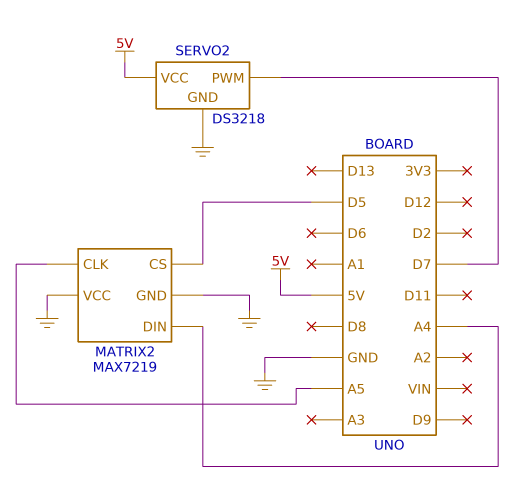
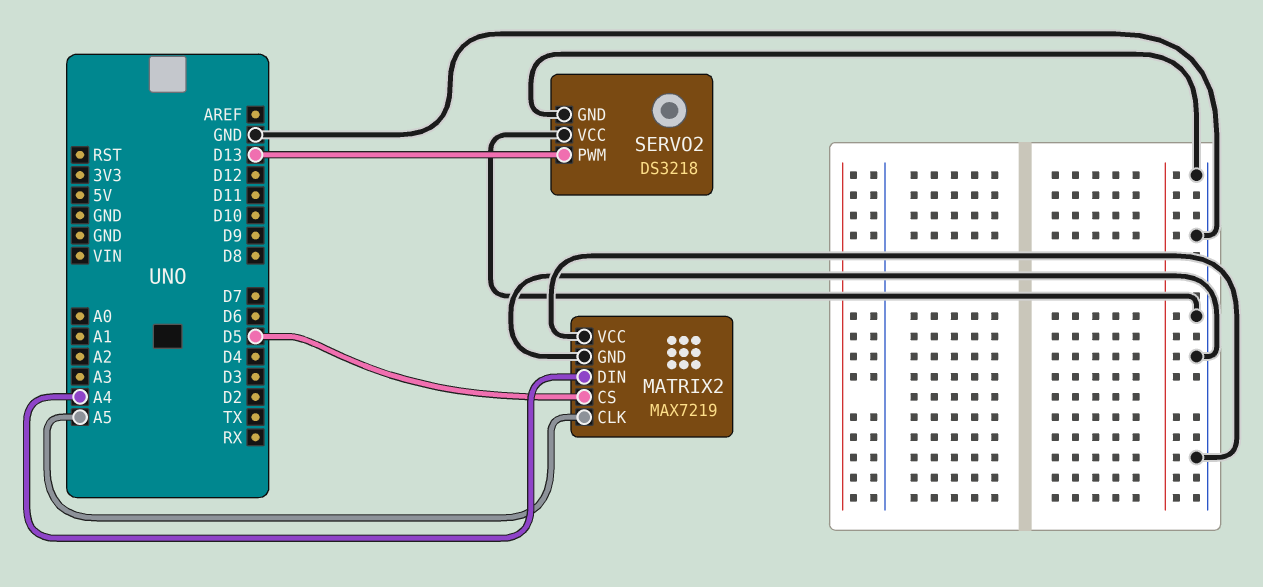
SERVO2 pin PWM: D7 -> D13
SERVO2 pin VCC: 5V -> GND

